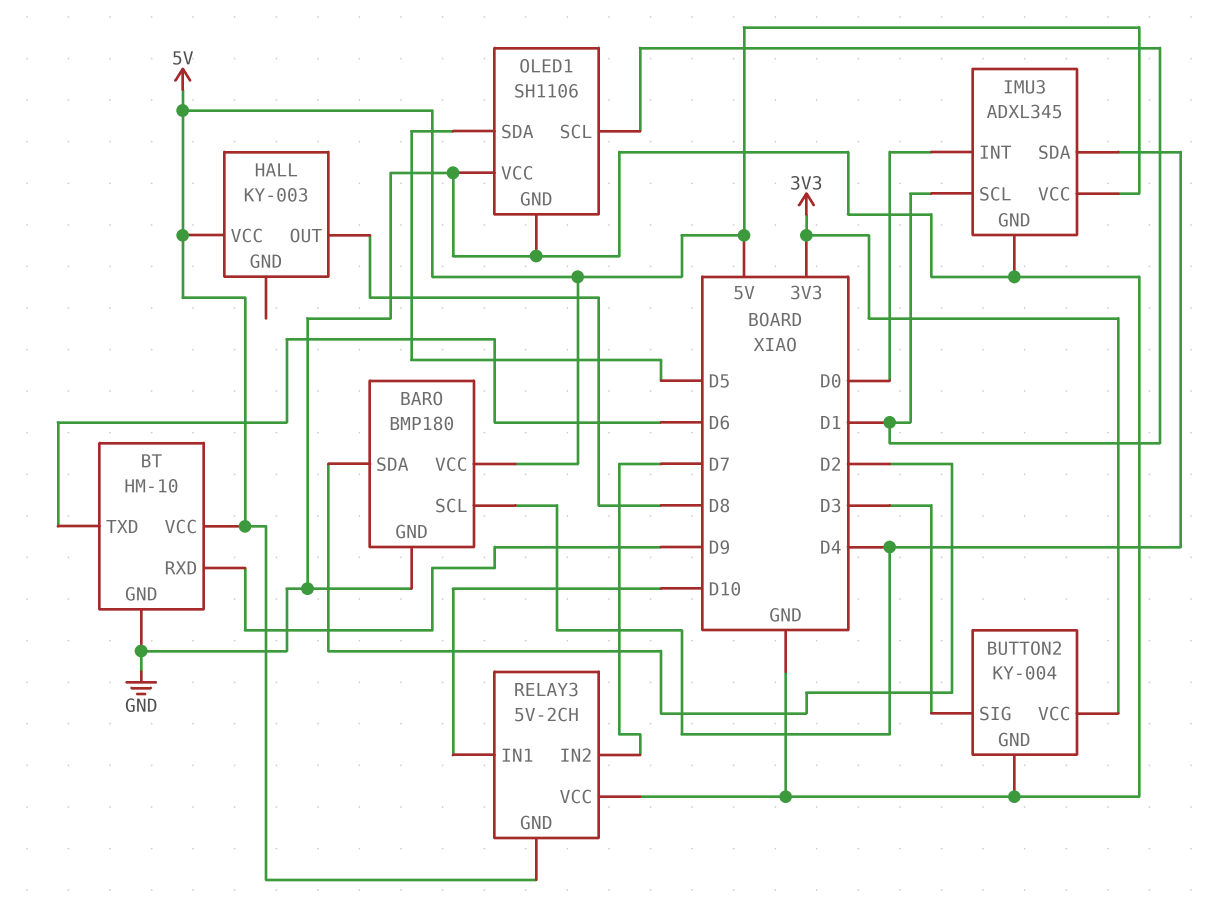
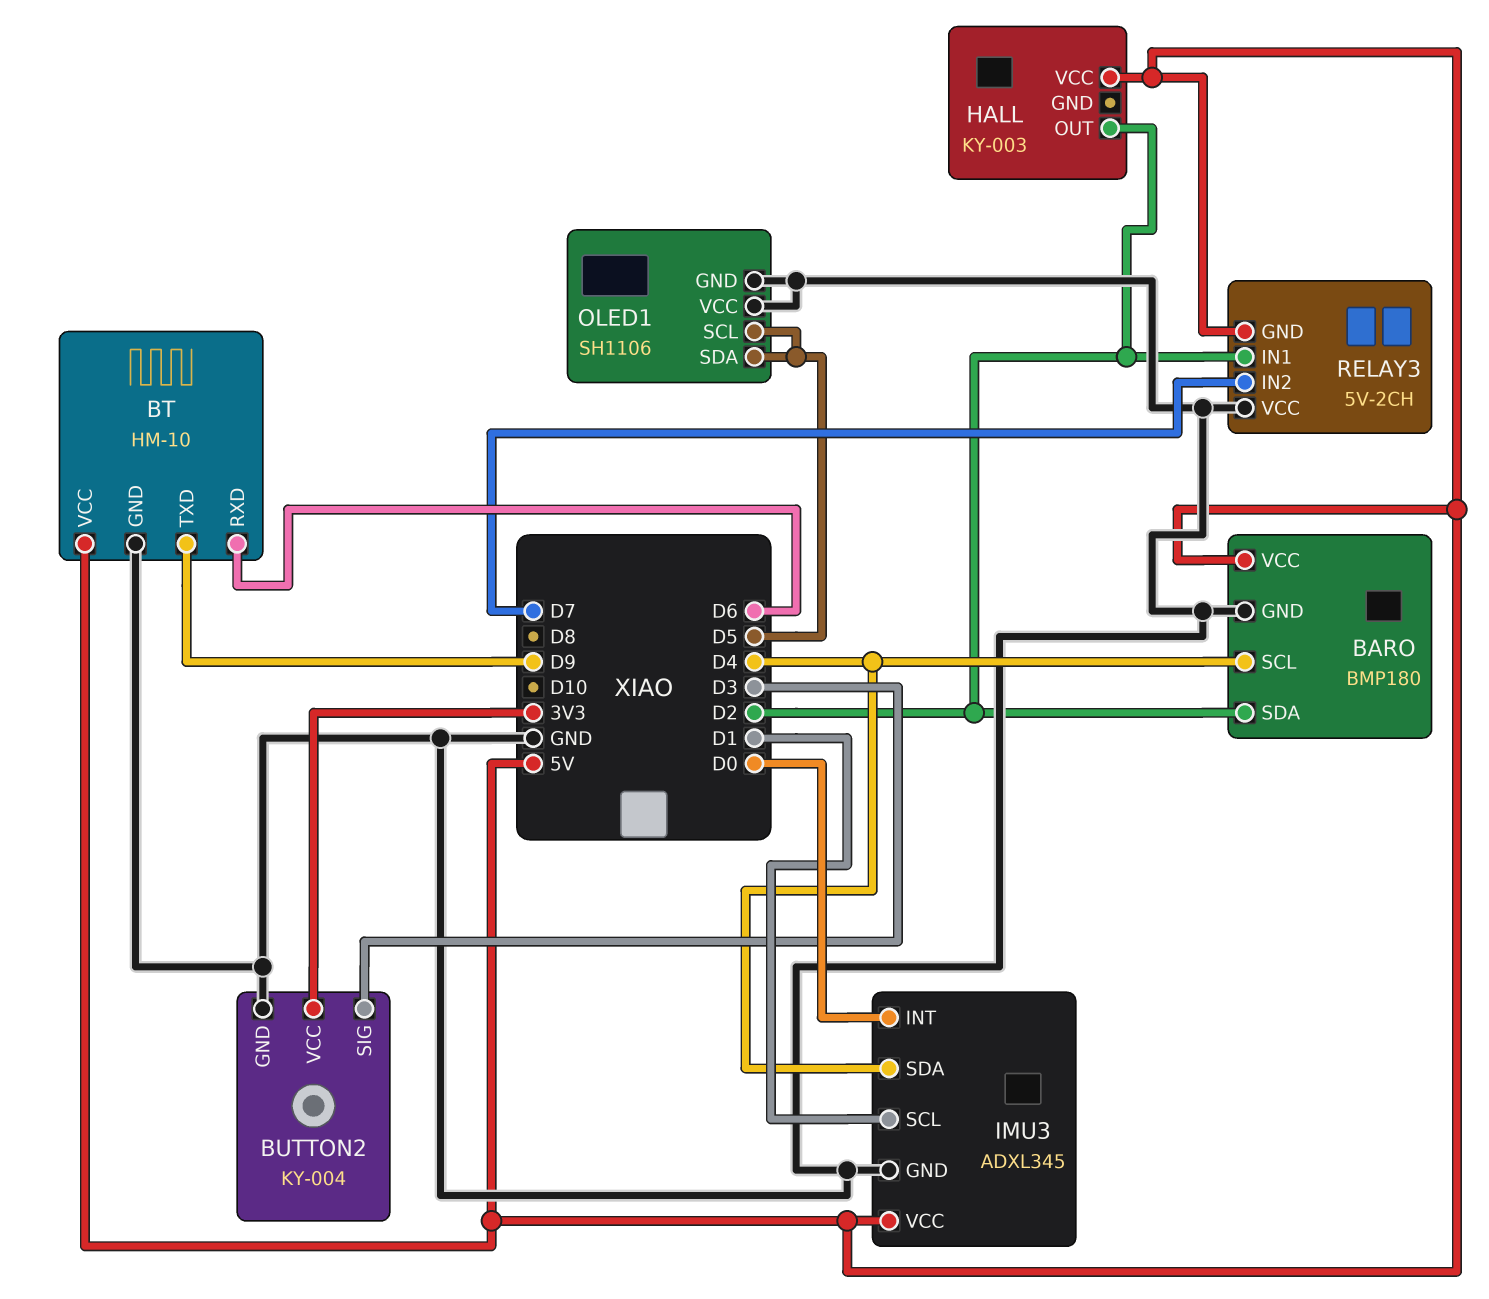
BT pin RXD: D9 -> D6
BT pin TXD: D6 -> D9
HALL pin OUT: D8 -> D2
OLED1 pin SCL: D1 -> D5
RELAY3 pin IN1: D10 -> D2

